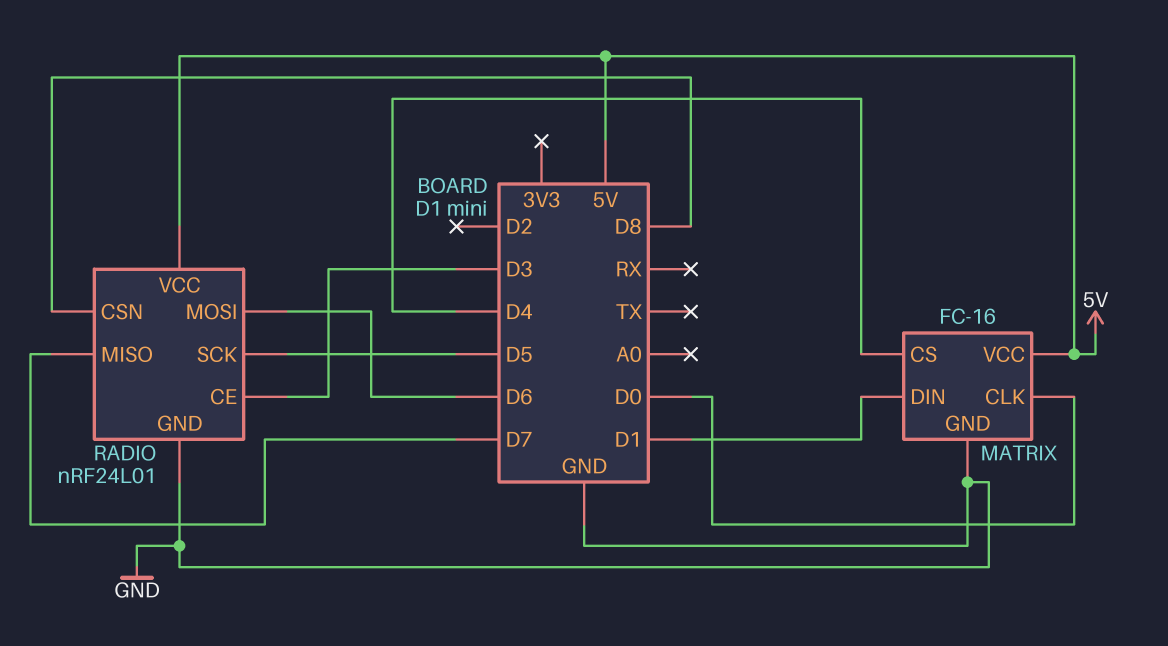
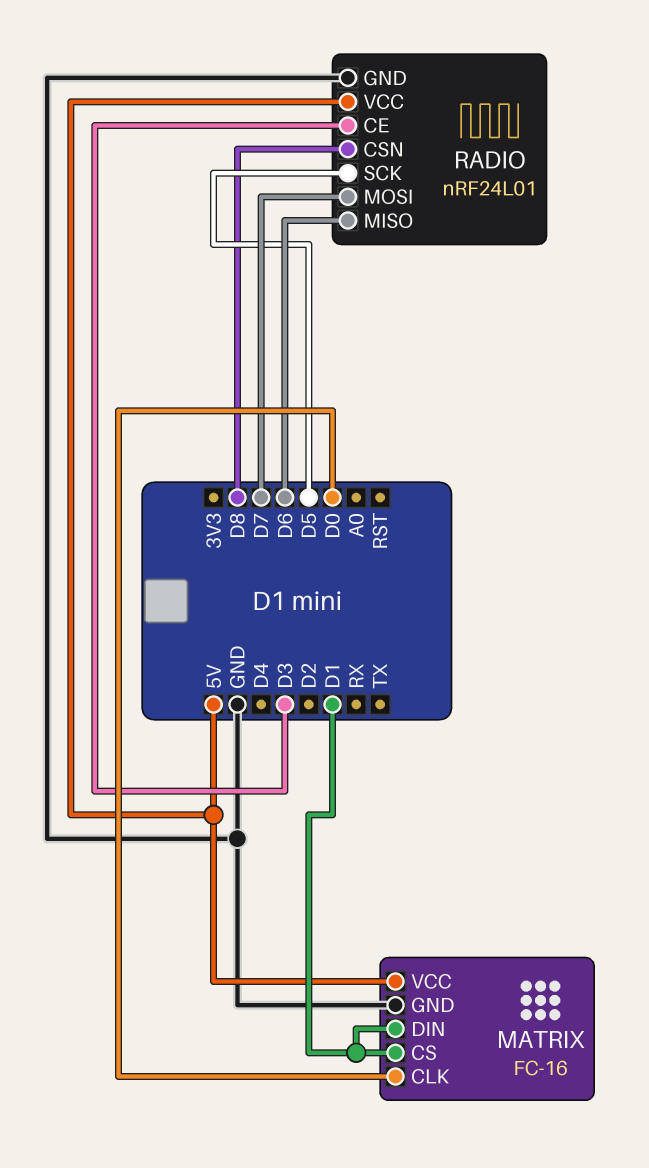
MATRIX pin CS: D4 -> D1
RADIO pin MISO: D7 -> D6
RADIO pin MOSI: D6 -> D7

